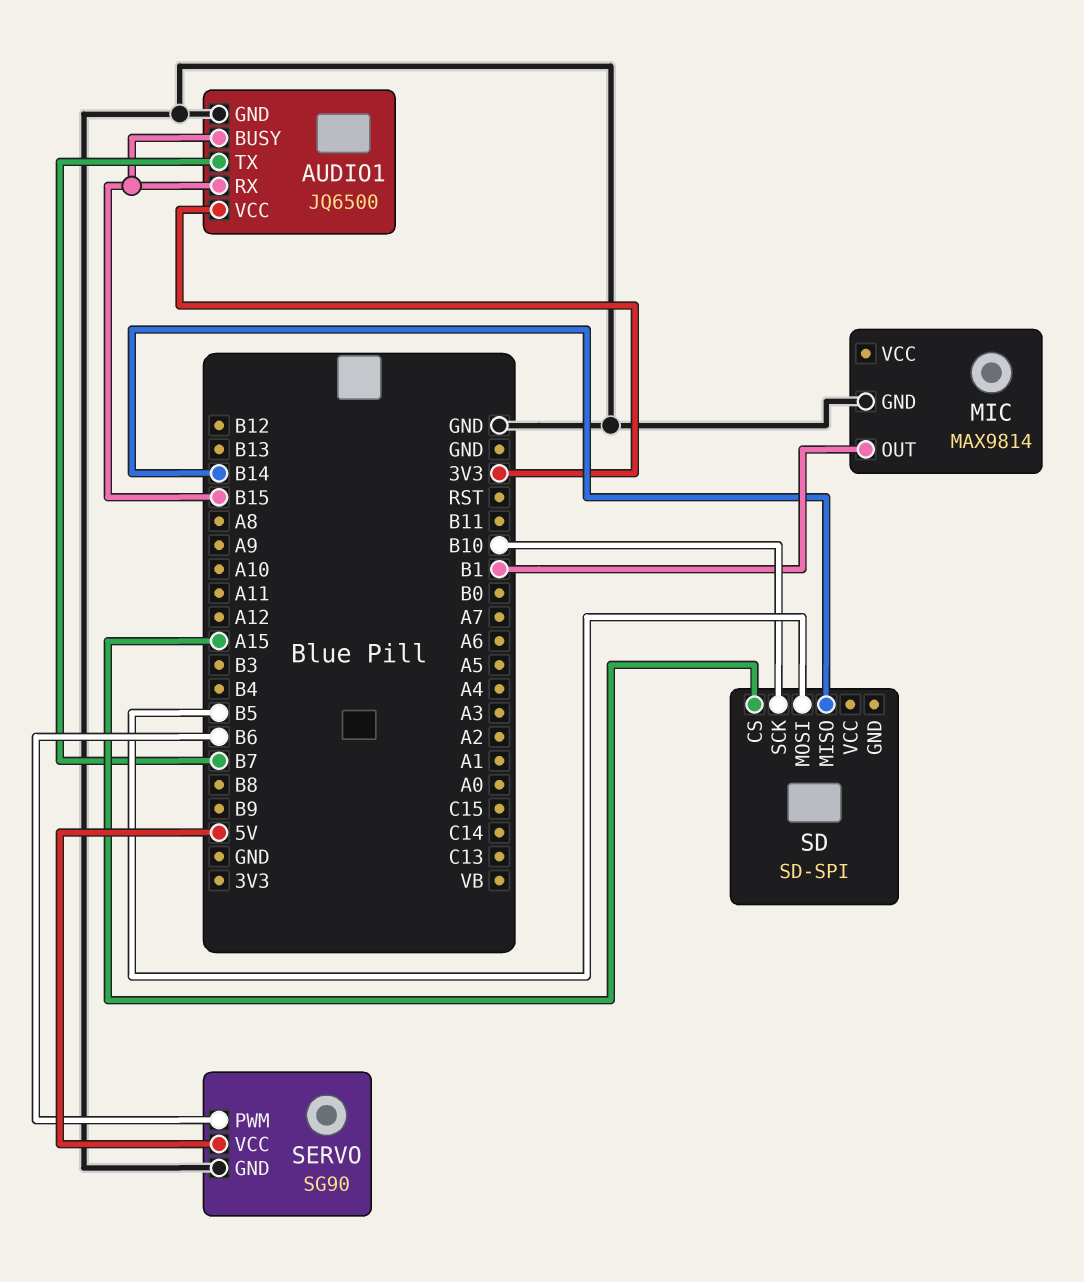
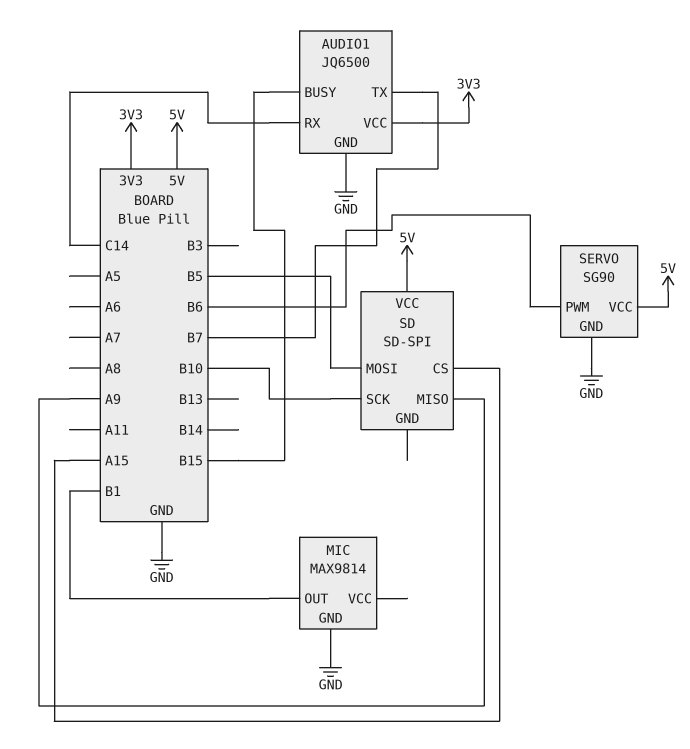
AUDIO1 pin RX: B15 -> C14
SD pin MISO: B14 -> A9
SD pin VCC: none -> 5V

